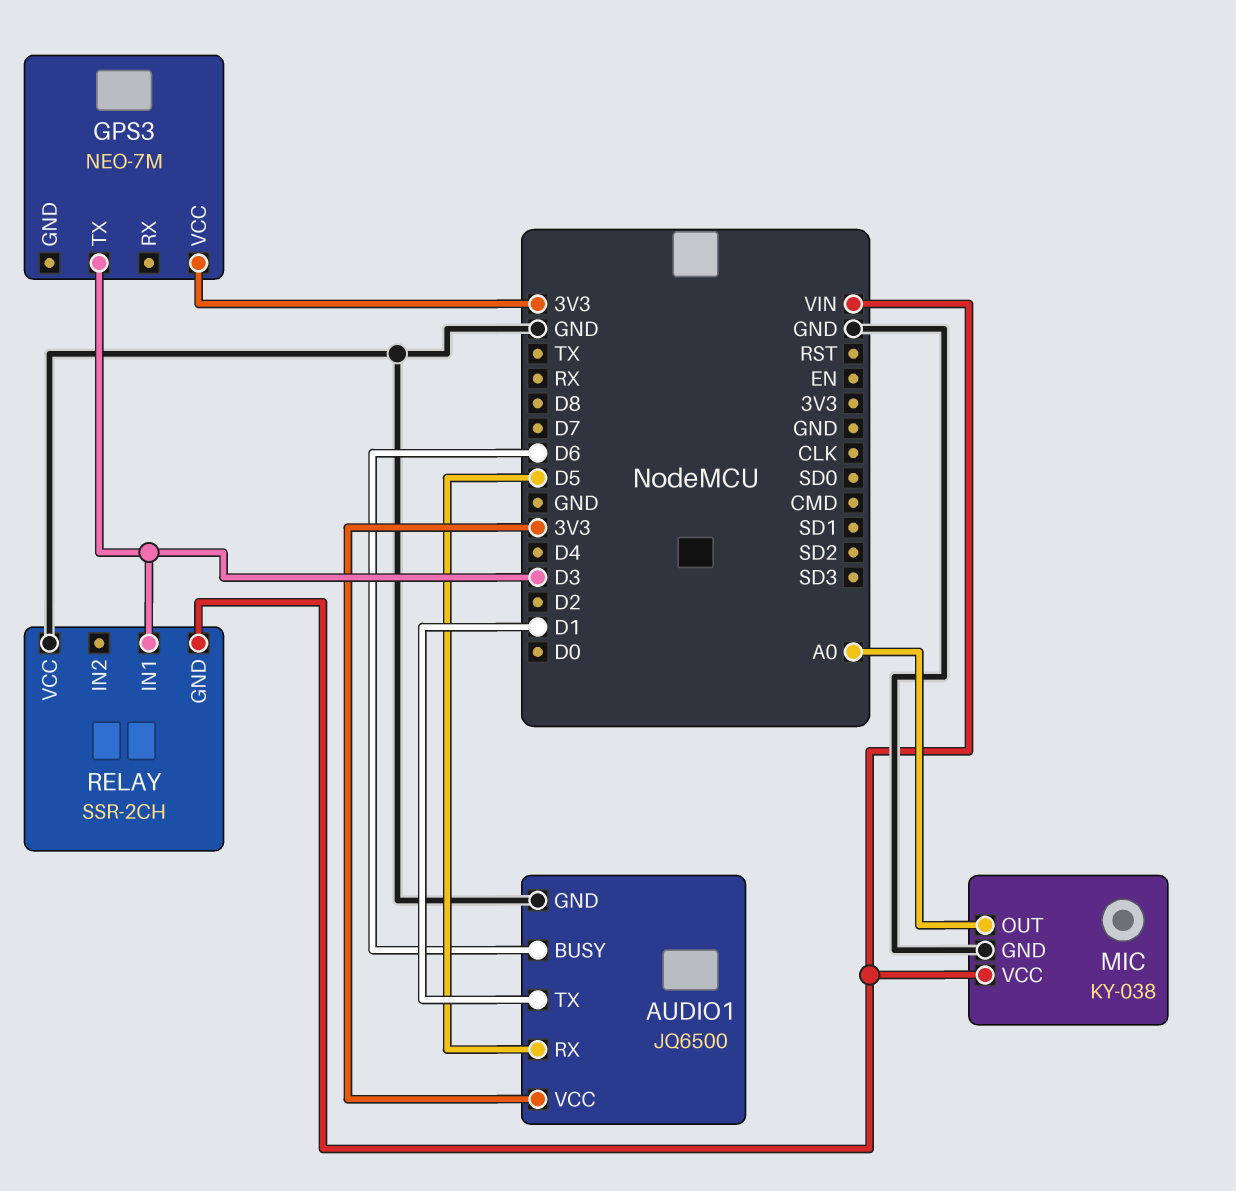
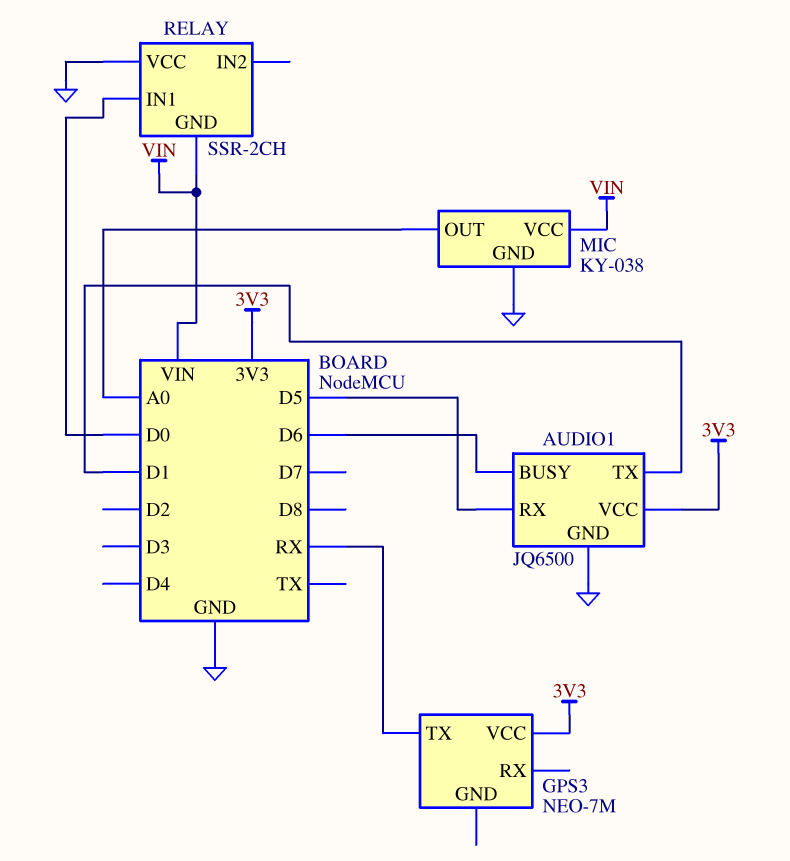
GPS3 pin TX: D3 -> RX
RELAY pin IN1: D3 -> D0

